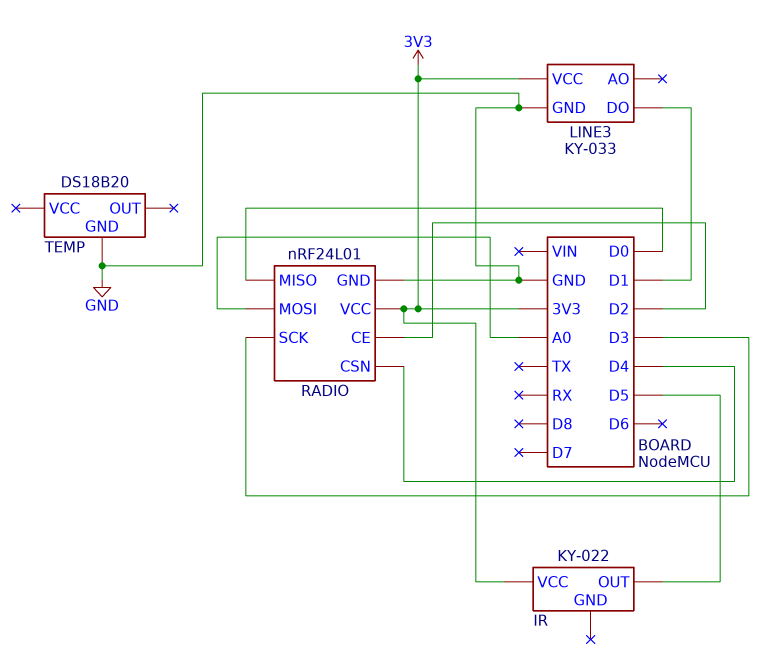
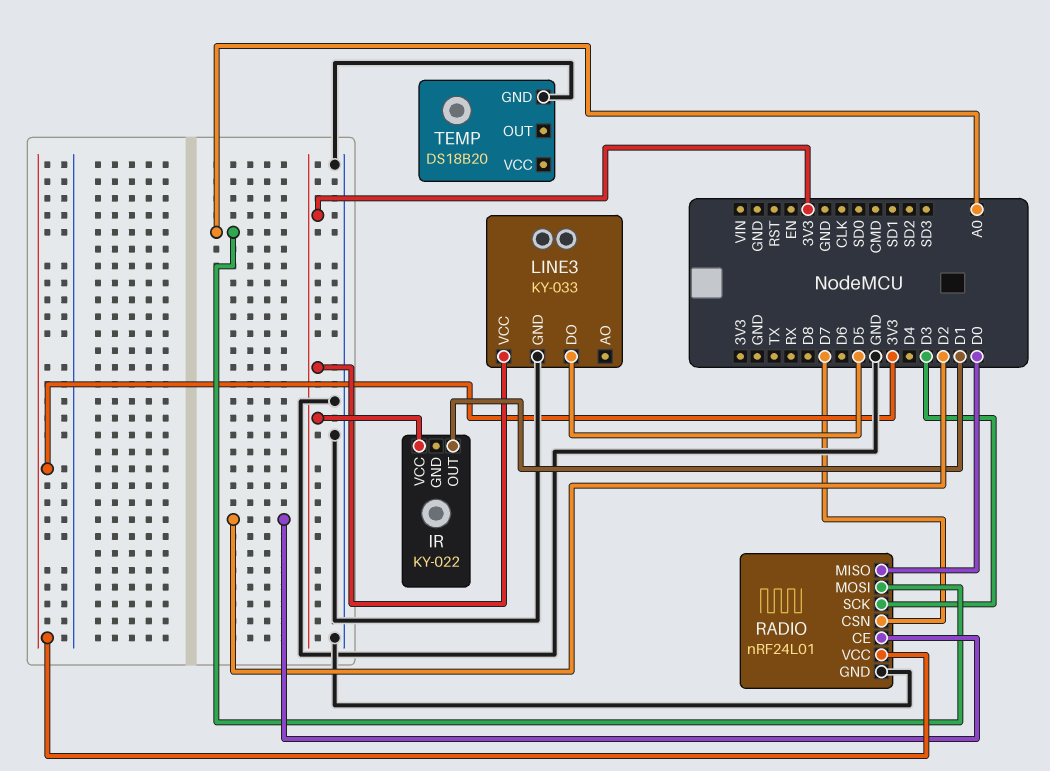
IR pin OUT: D5 -> D1
LINE3 pin DO: D1 -> D5
RADIO pin CSN: D4 -> D7

